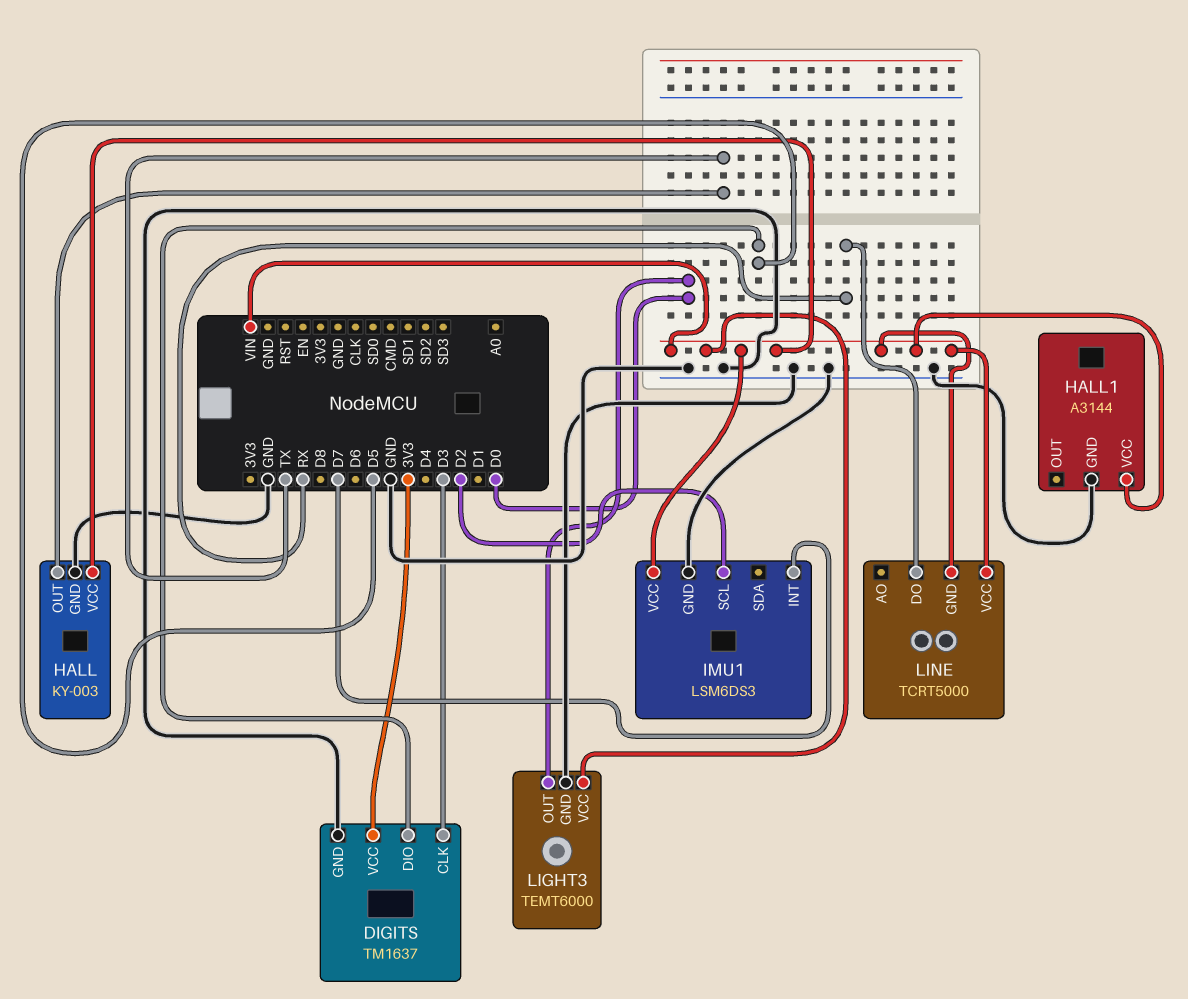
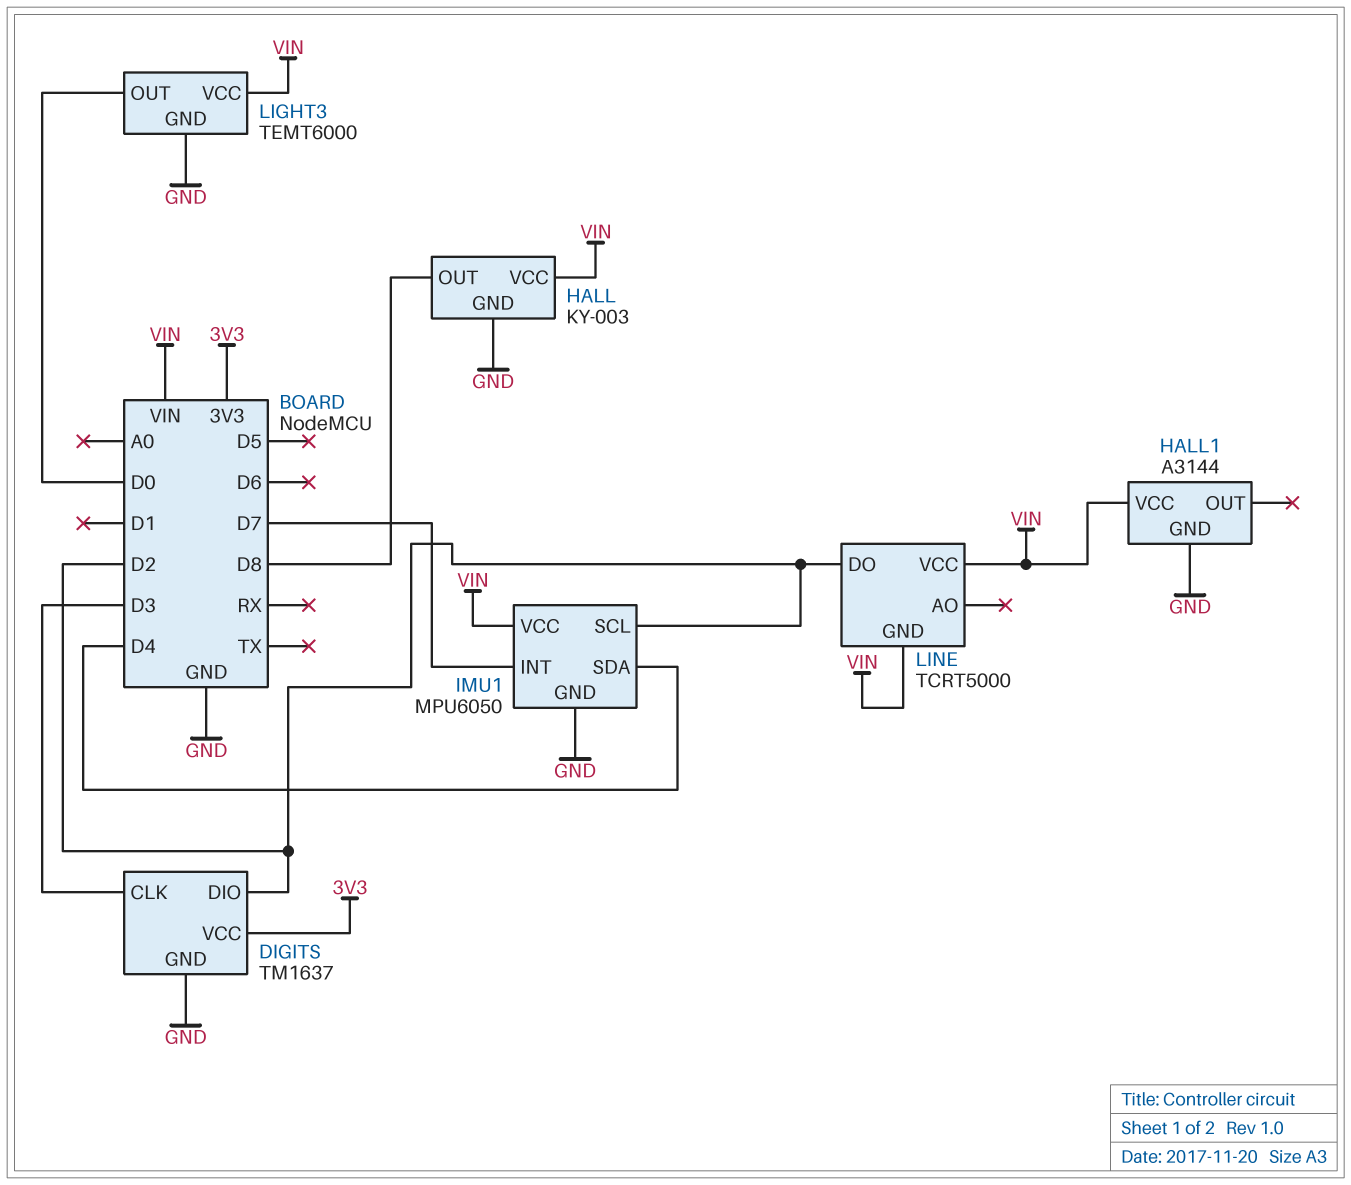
DIGITS pin DIO: D5 -> D2
HALL pin OUT: TX -> D8
IMU1: LSM6DS3 -> MPU6050
IMU1 pin SDA: none -> D4
LINE pin DO: RX -> D2

